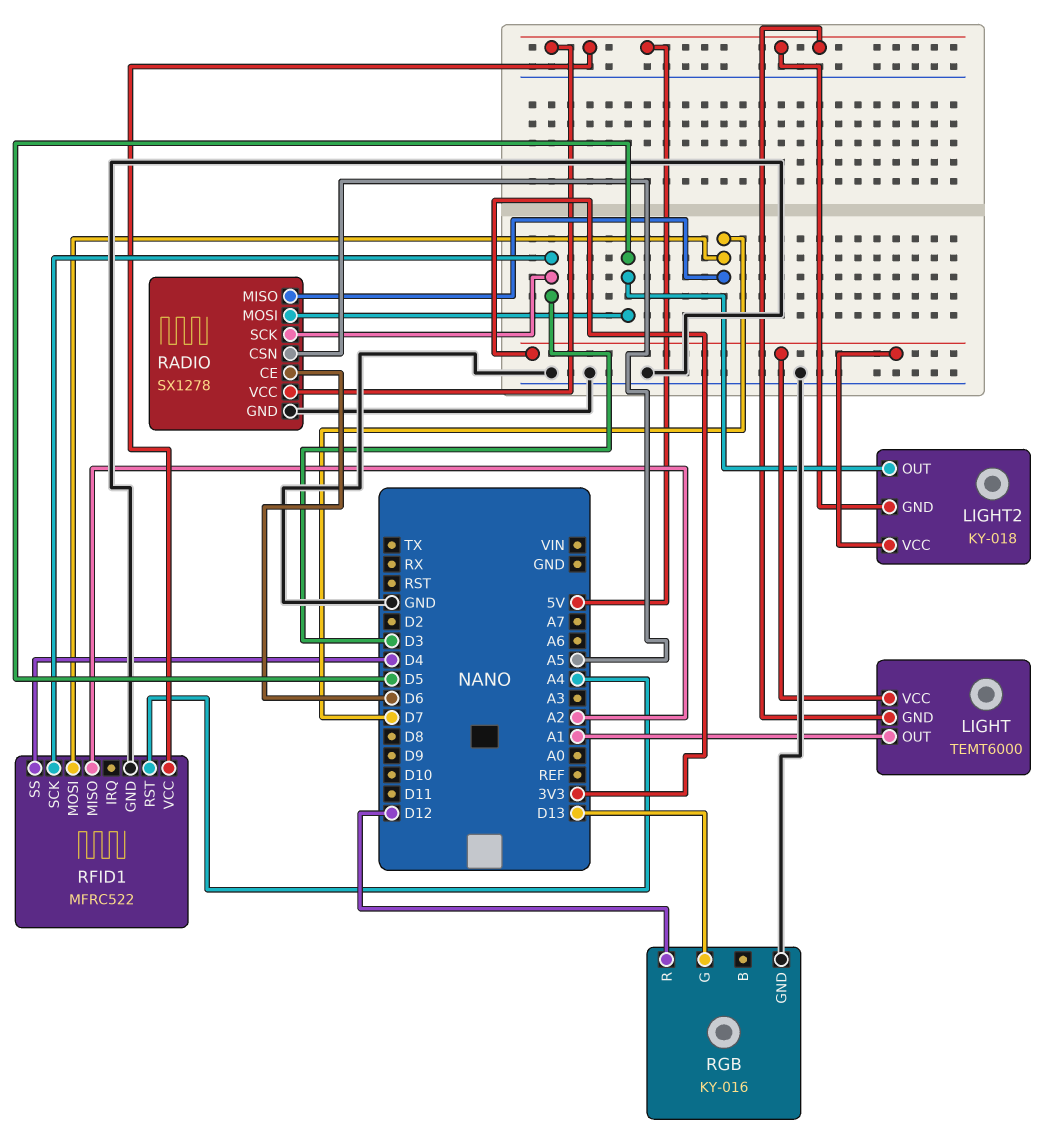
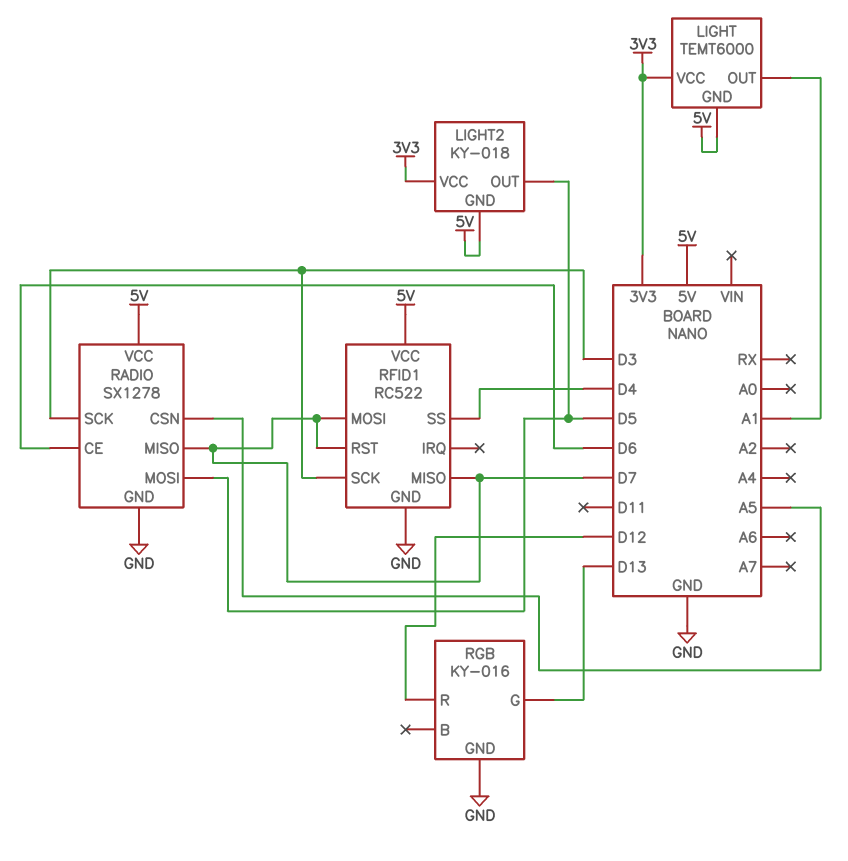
RFID1: MFRC522 -> RC522
RFID1 pin MISO: A2 -> D7
RFID1 pin RST: A4 -> D7

